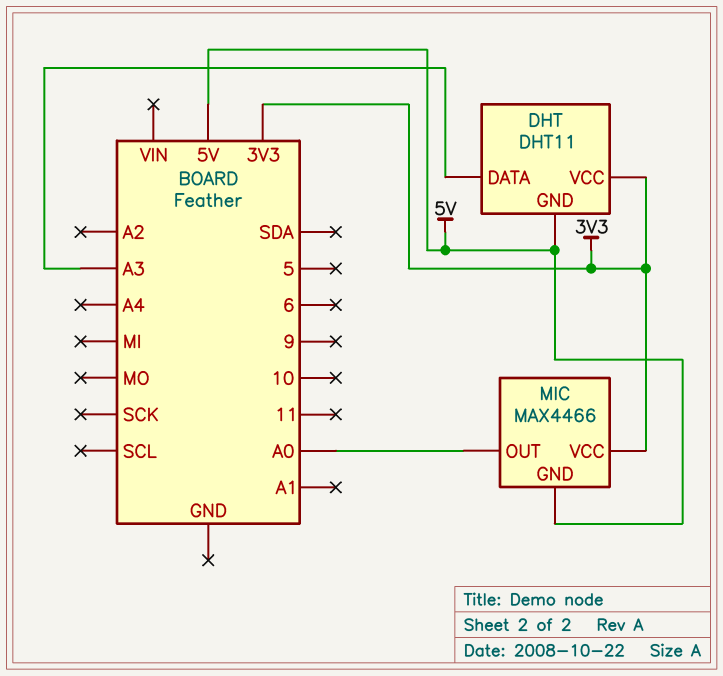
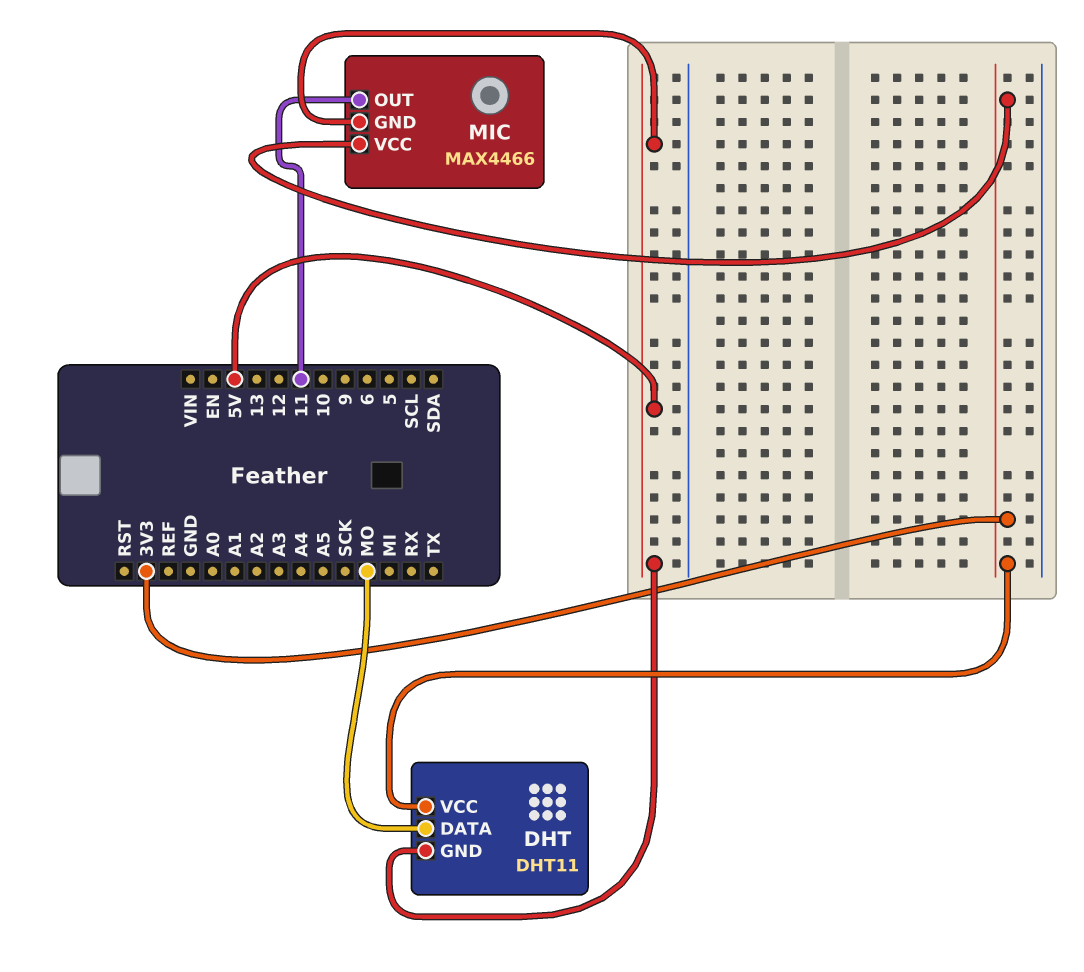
DHT pin DATA: A3 -> MO
MIC pin OUT: A0 -> 11

